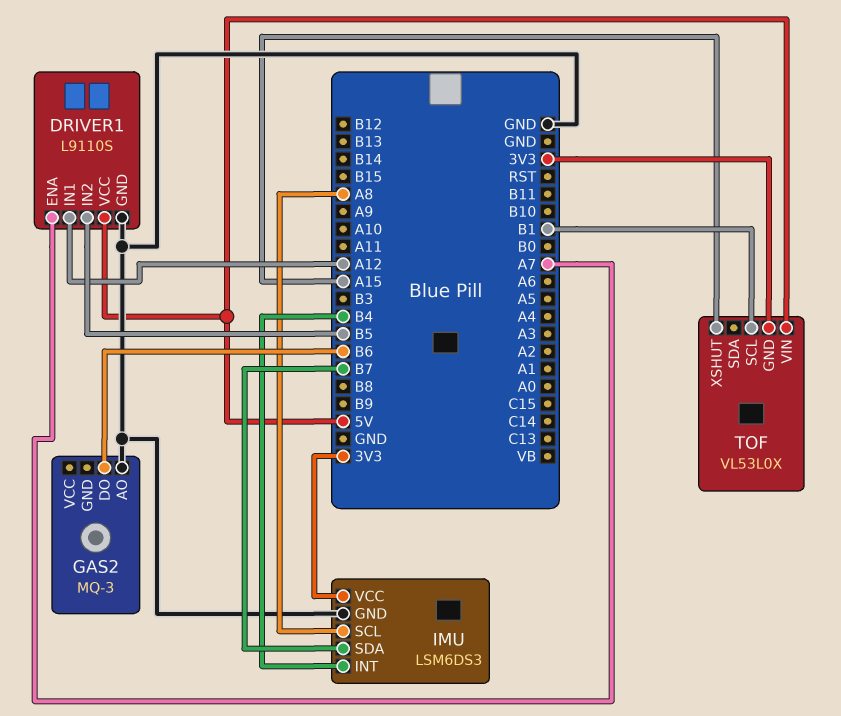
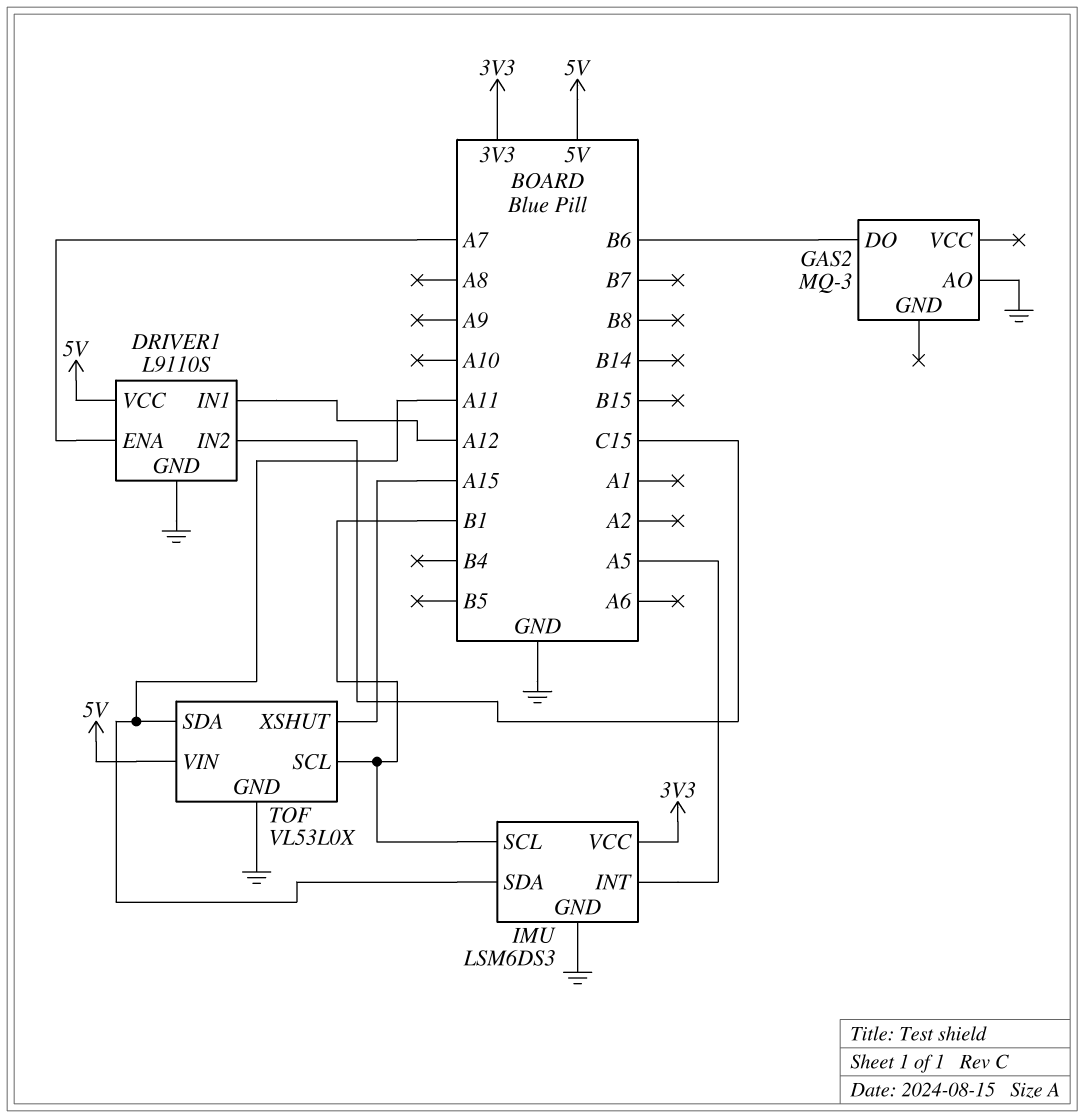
DRIVER1 pin IN2: B5 -> C15
IMU pin INT: B4 -> A5
IMU pin SCL: A8 -> B1
IMU pin SDA: B7 -> A11
TOF pin GND: 3V3 -> GND
TOF pin SDA: none -> A11

